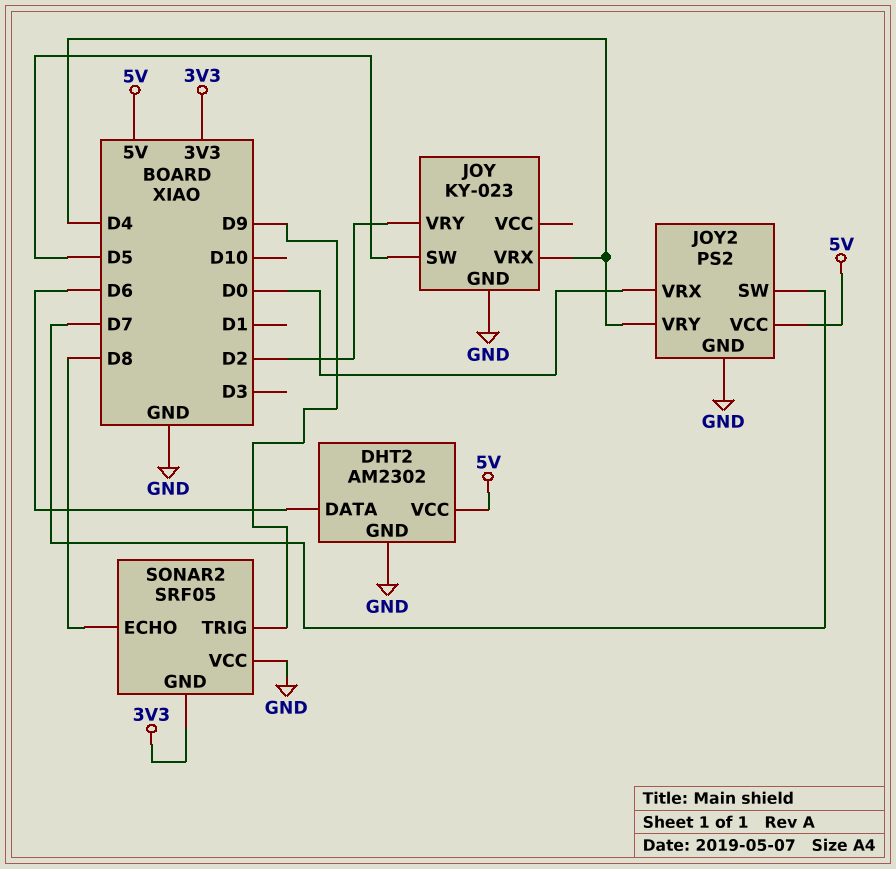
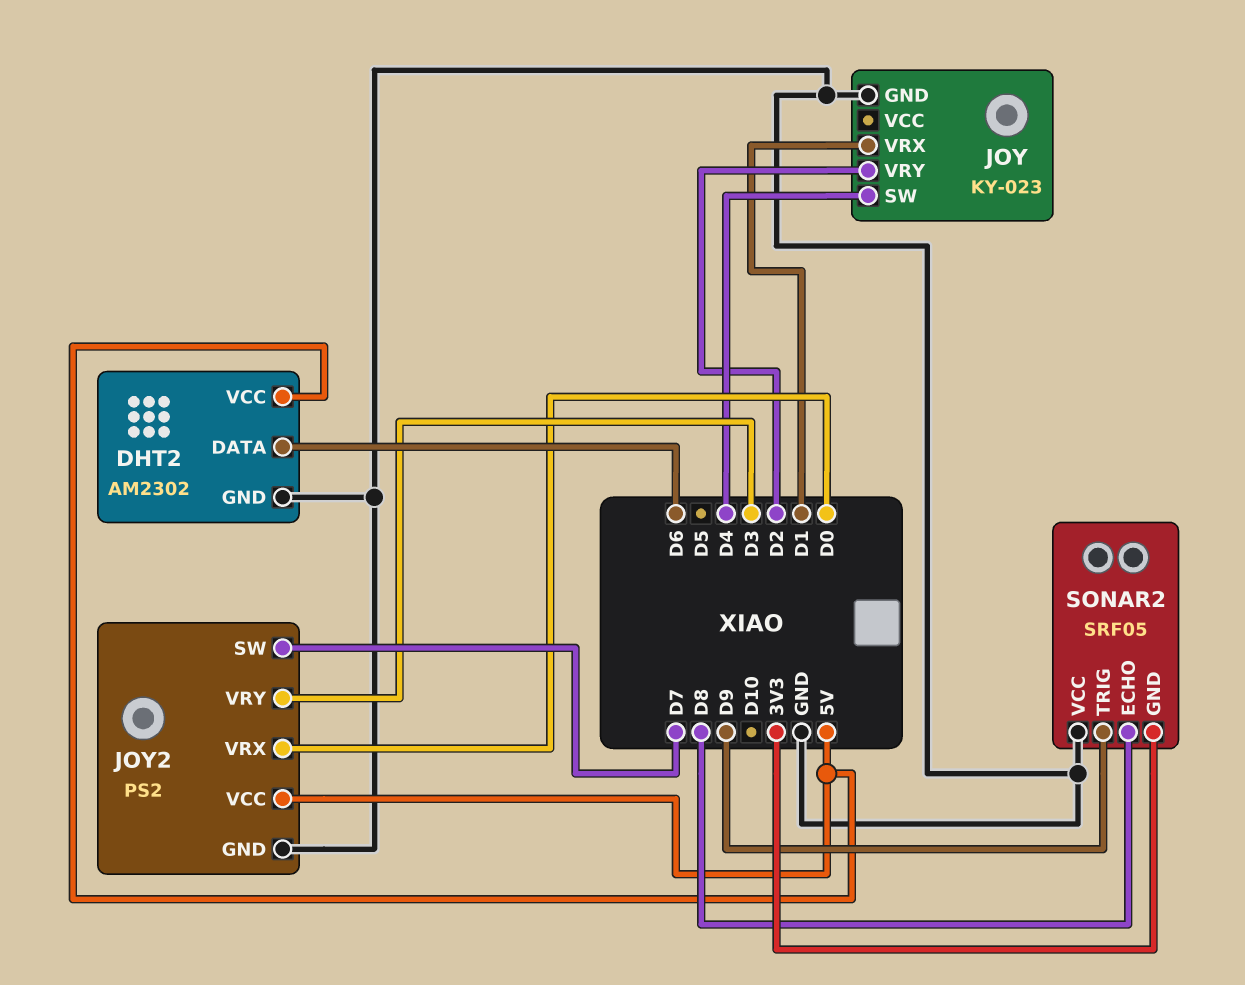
JOY pin SW: D5 -> D4
JOY pin VRX: D4 -> D1
JOY2 pin VRY: D4 -> D3

